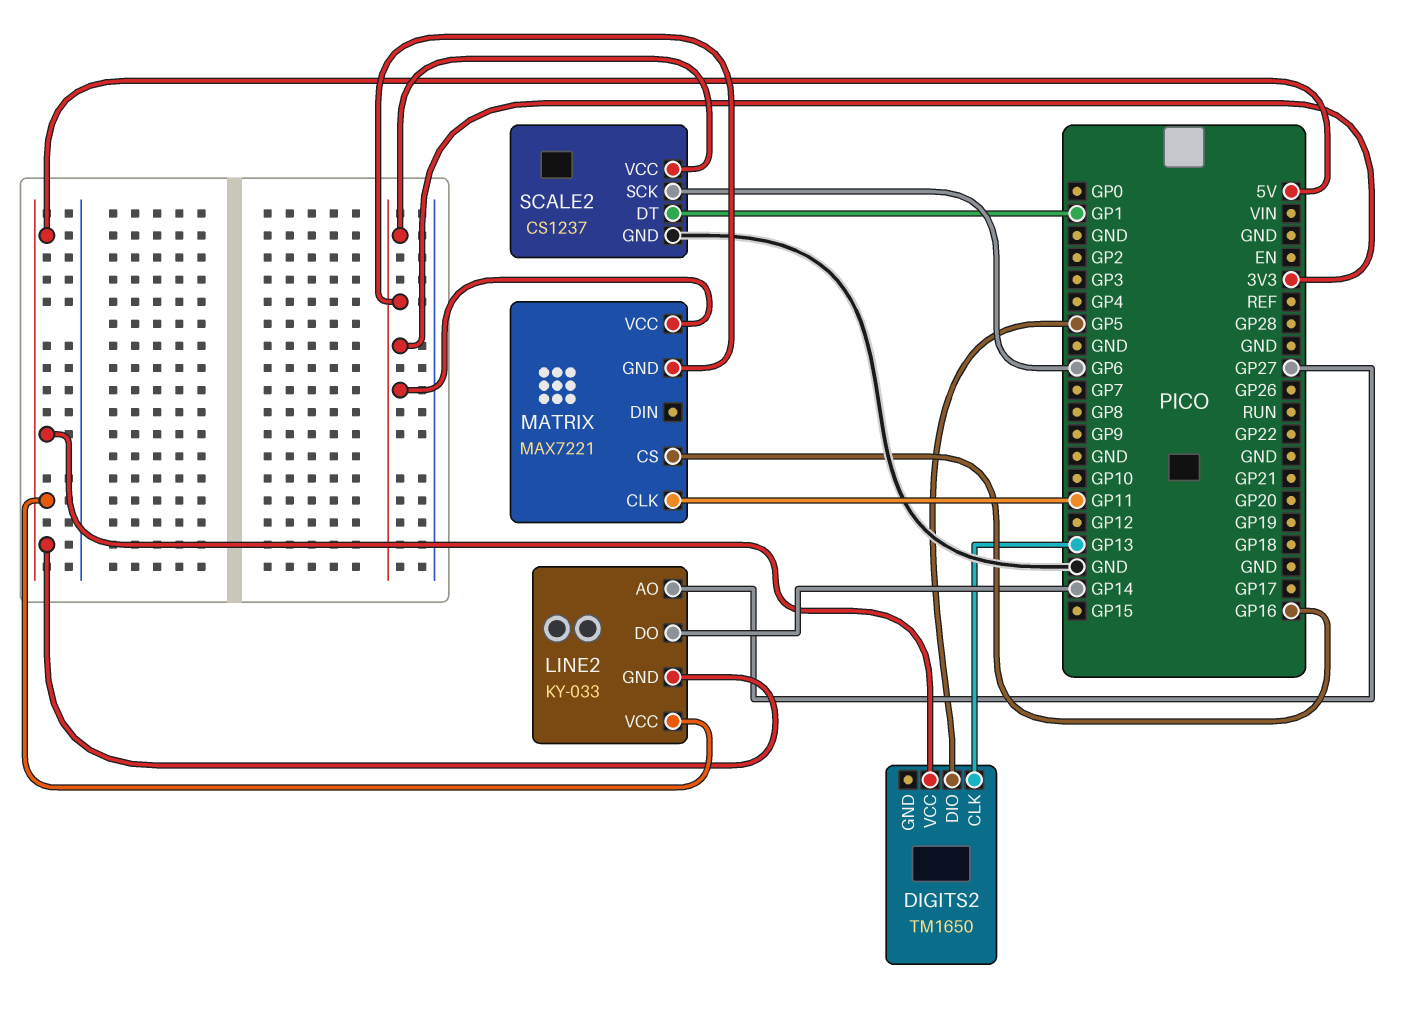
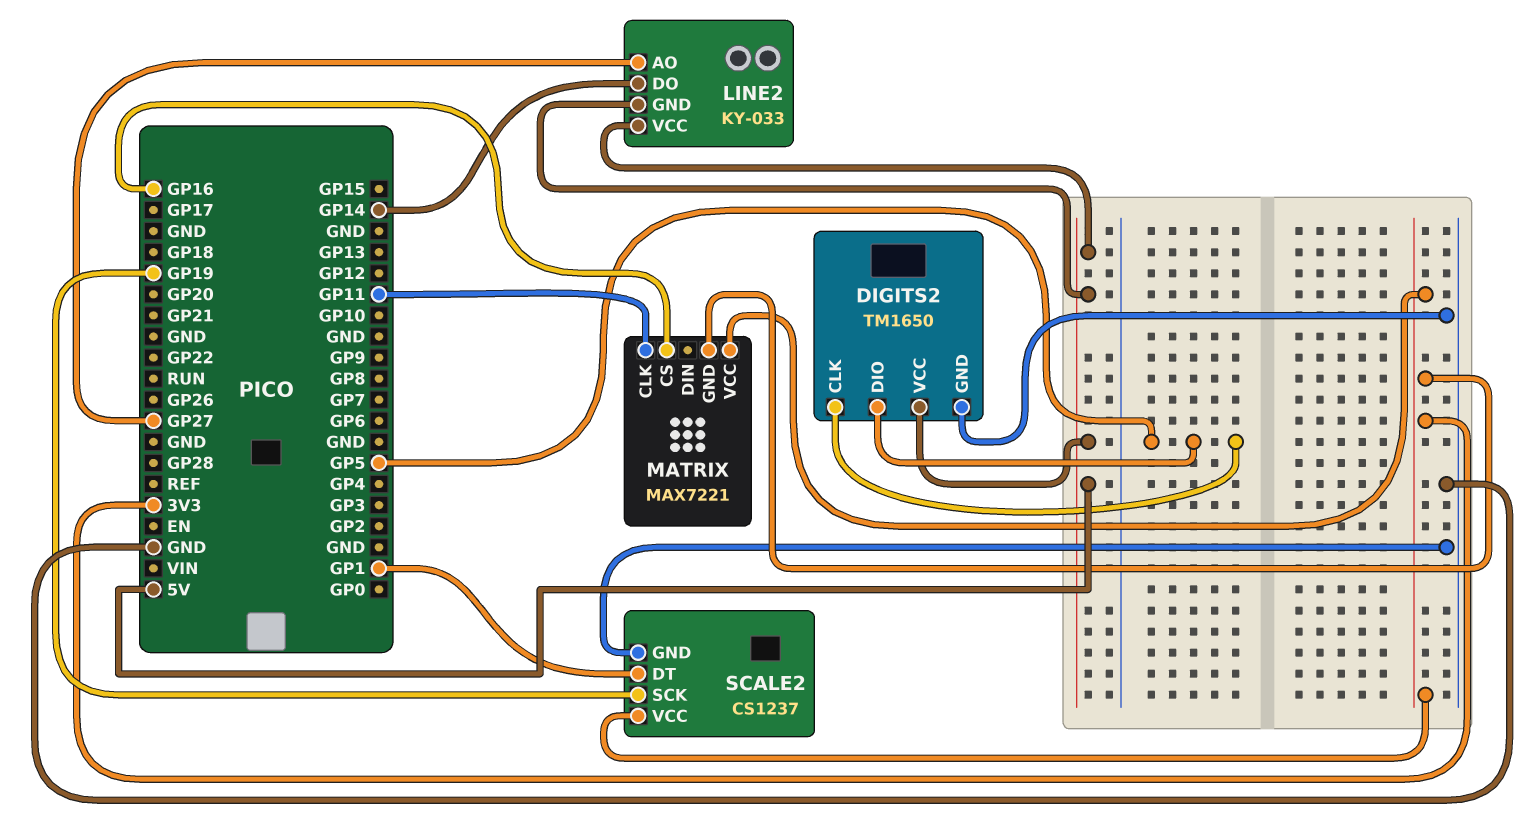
DIGITS2 pin CLK: GP13 -> GP5
DIGITS2 pin GND: none -> GND
SCALE2 pin SCK: GP6 -> GP19

